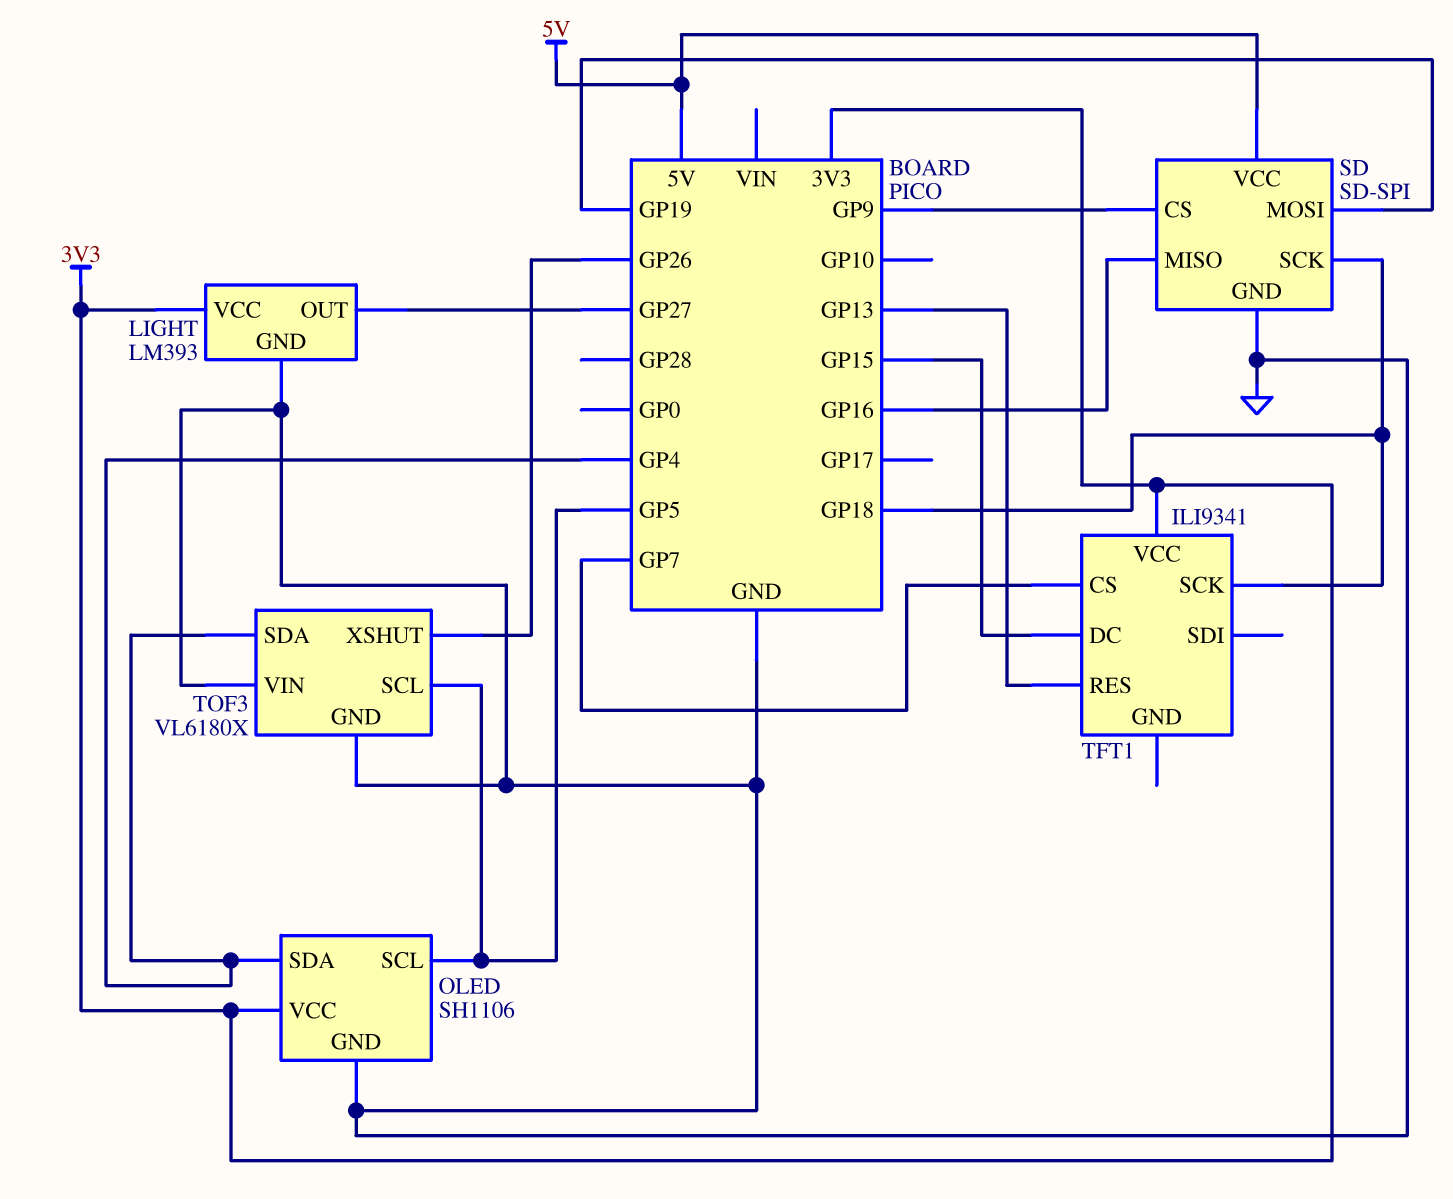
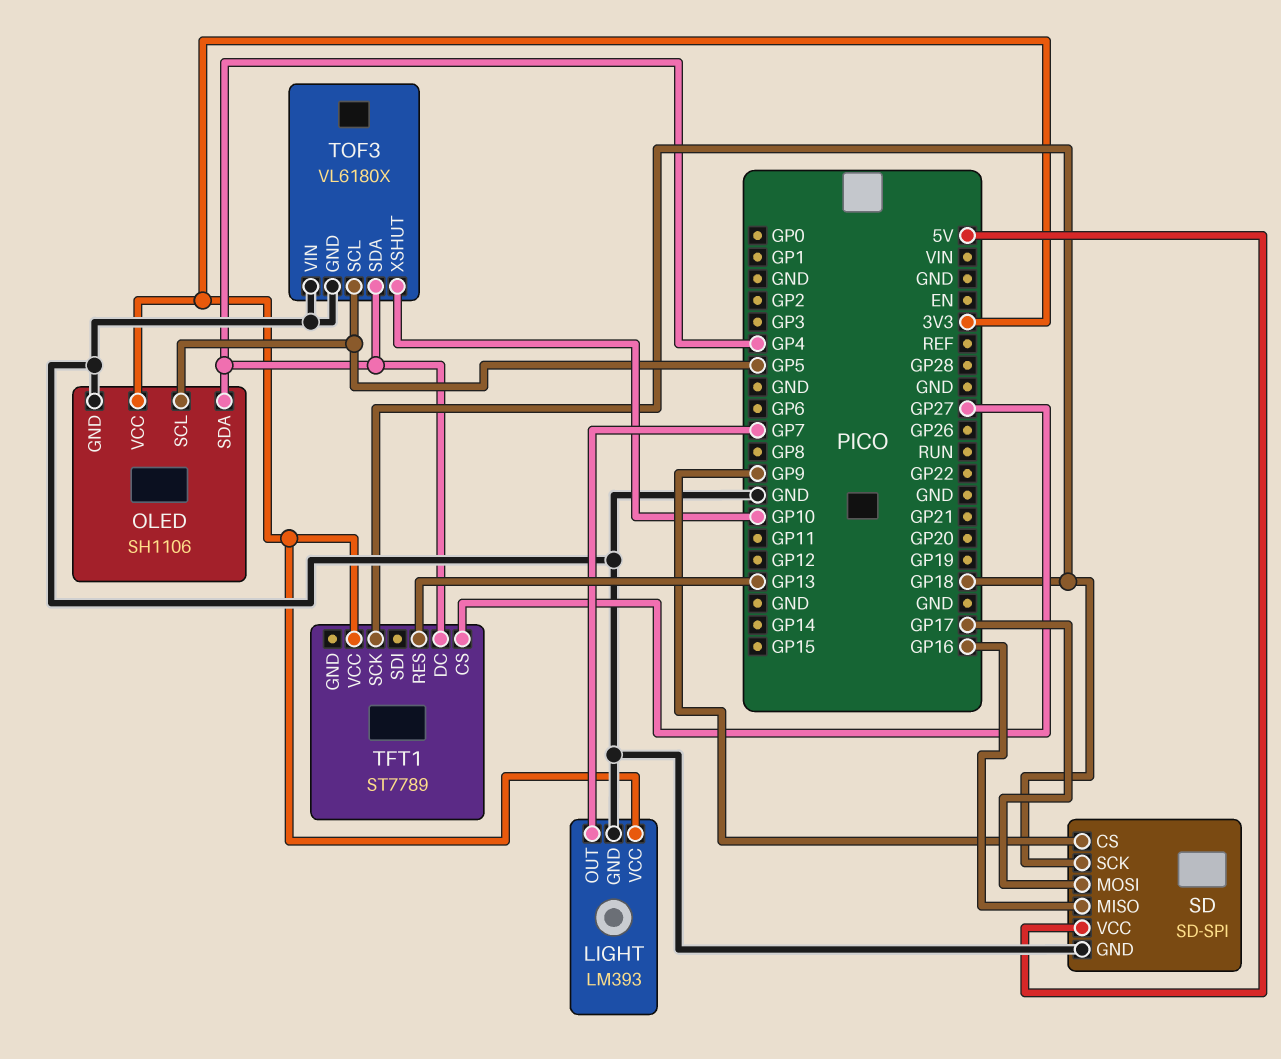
LIGHT pin OUT: GP27 -> GP7
SD pin MOSI: GP19 -> GP17
TFT1: ILI9341 -> ST7789
TFT1 pin CS: GP7 -> GP27
TFT1 pin DC: GP15 -> GP4
TOF3 pin XSHUT: GP26 -> GP10

